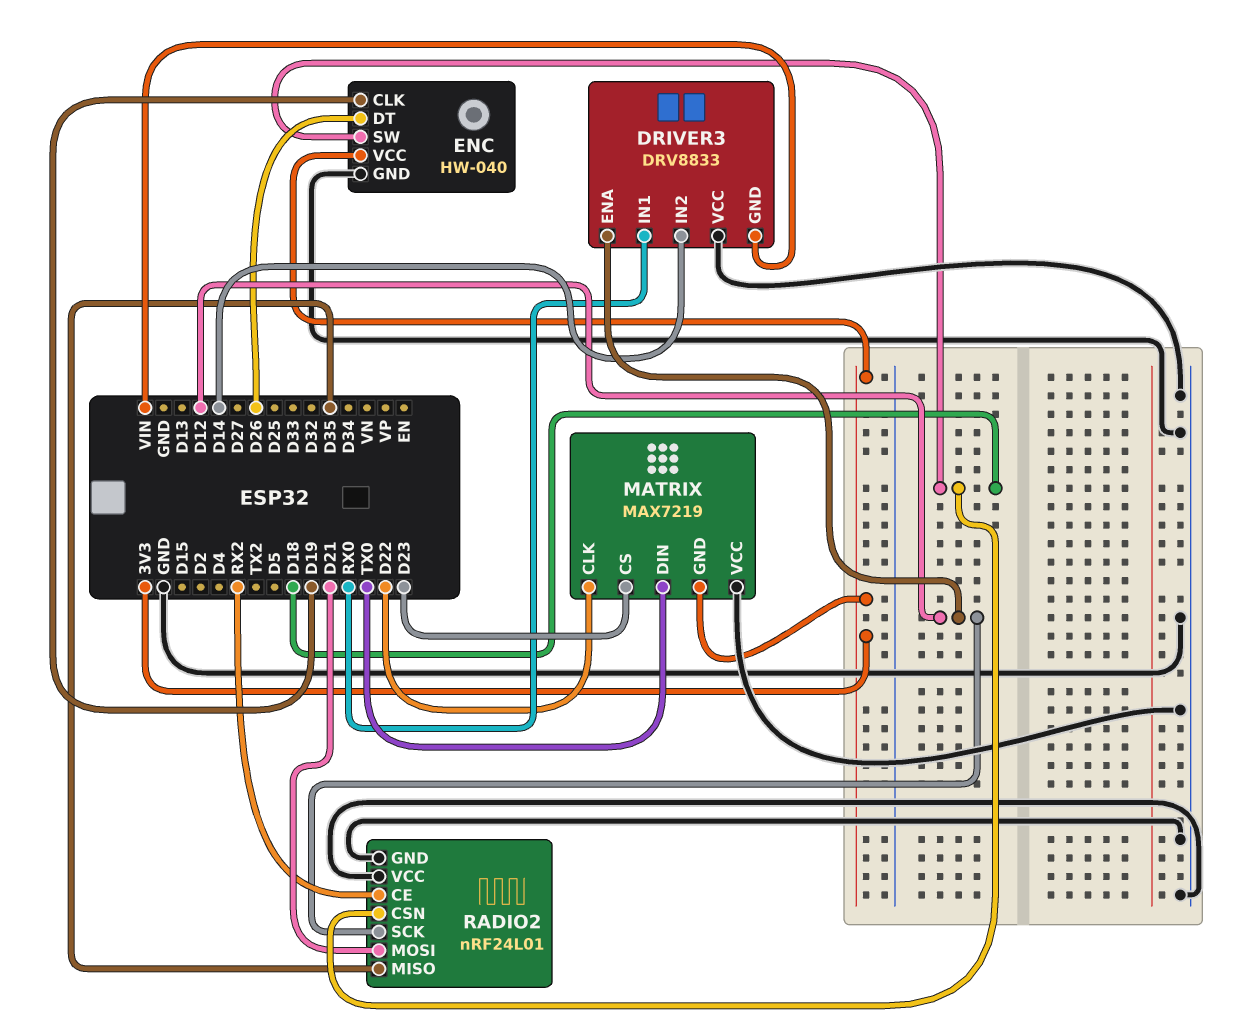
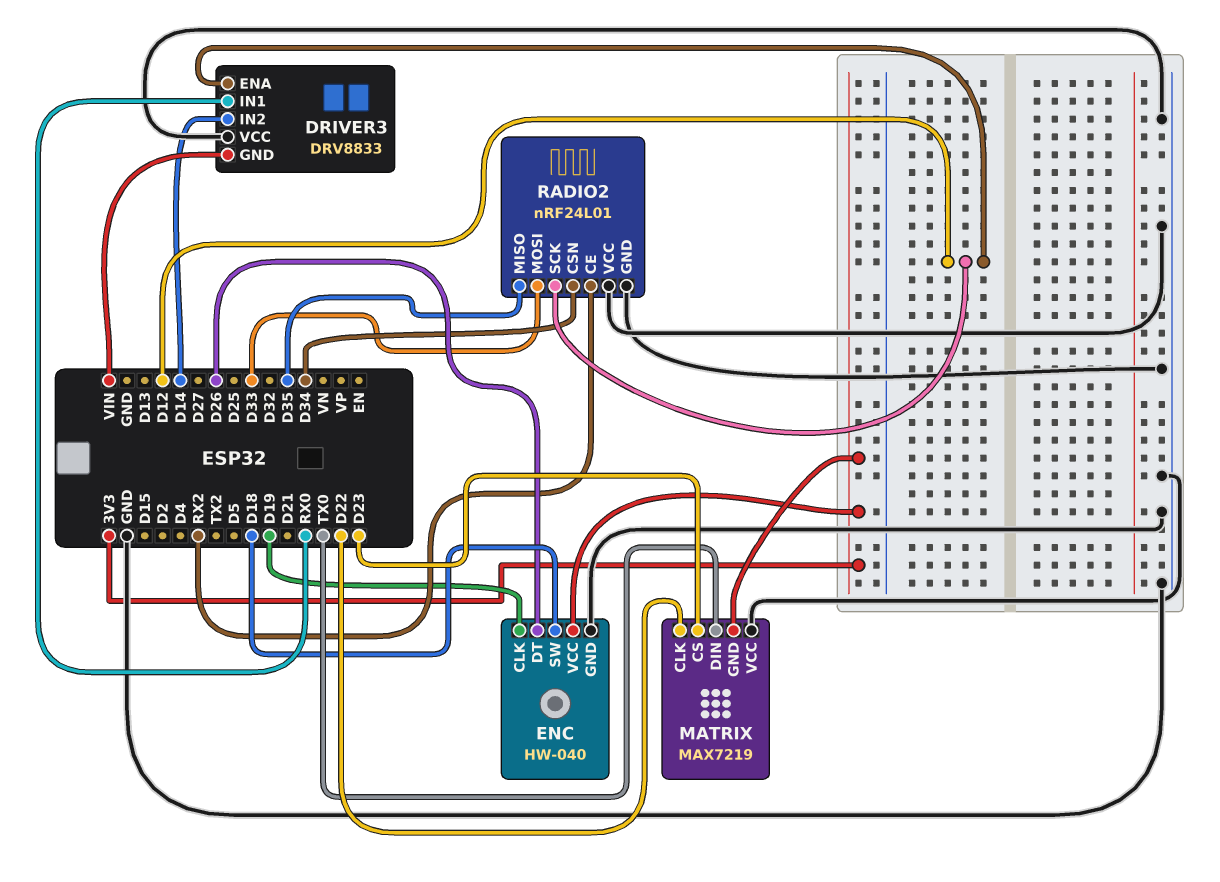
RADIO2 pin CSN: D18 -> D34
RADIO2 pin MOSI: D21 -> D33

